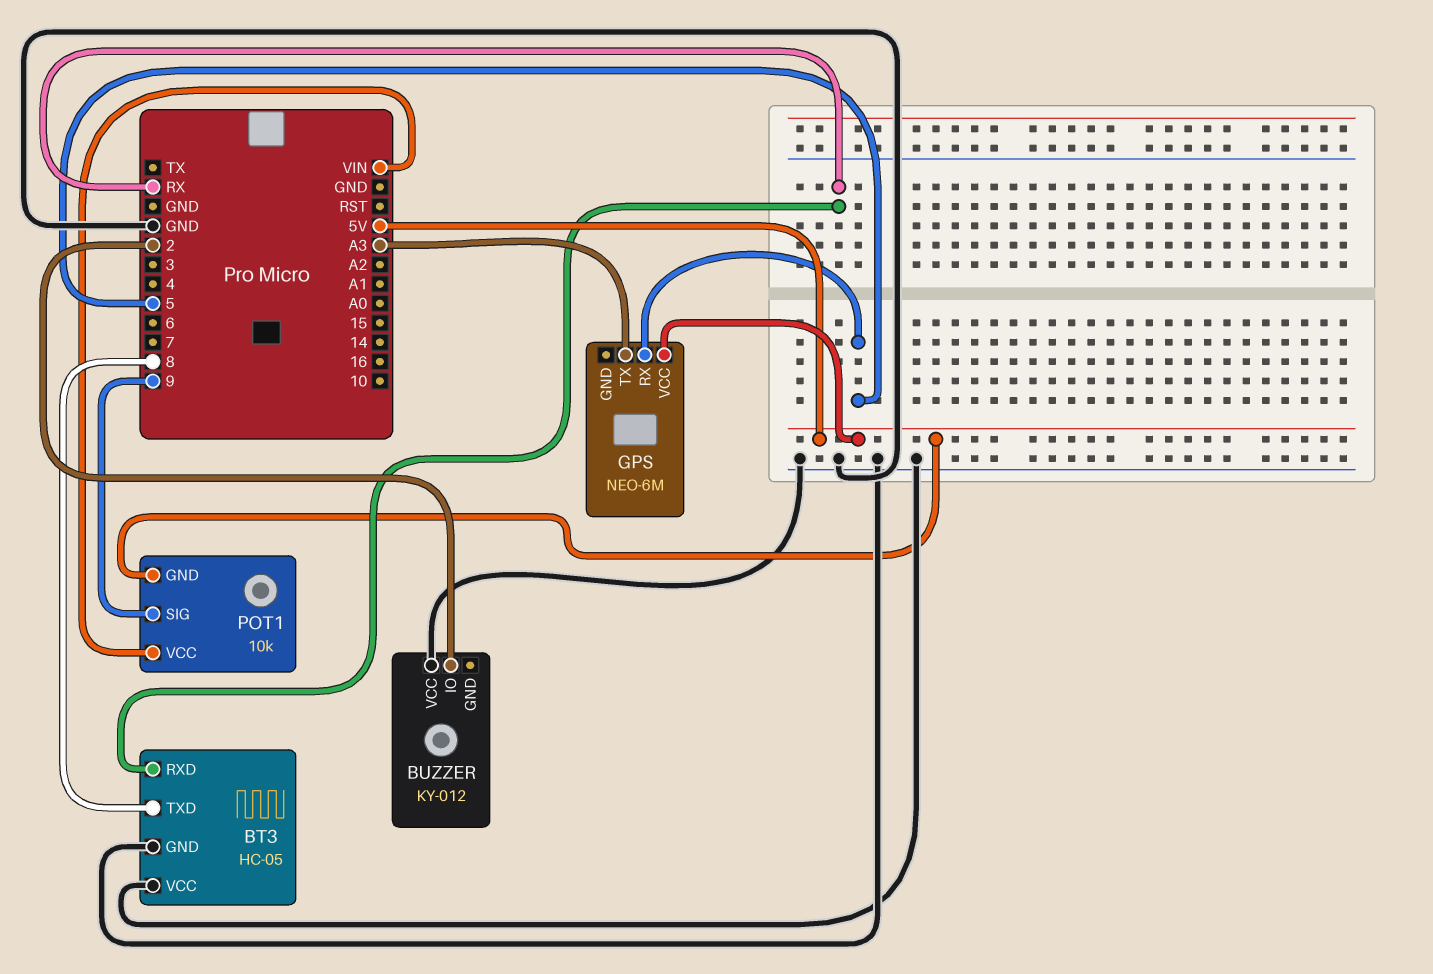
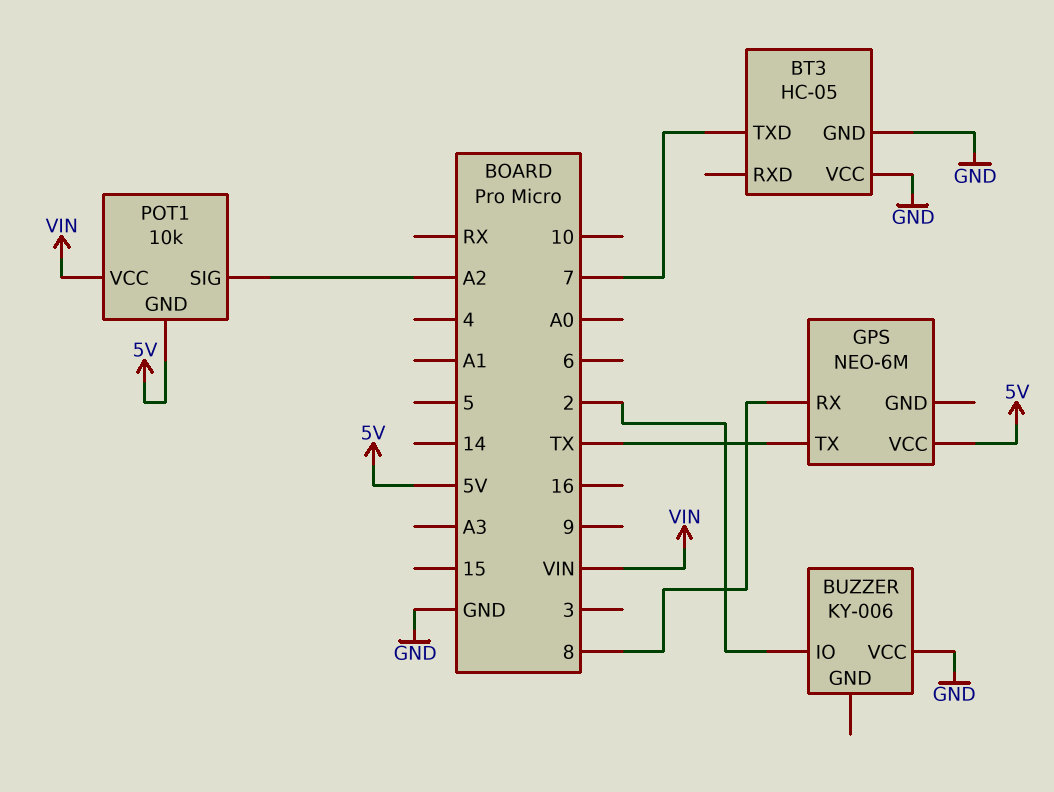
BT3 pin RXD: RX -> none
BT3 pin TXD: 8 -> 7
BUZZER: KY-012 -> KY-006
GPS pin RX: 5 -> 8
GPS pin TX: A3 -> TX
POT1 pin SIG: 9 -> A2

